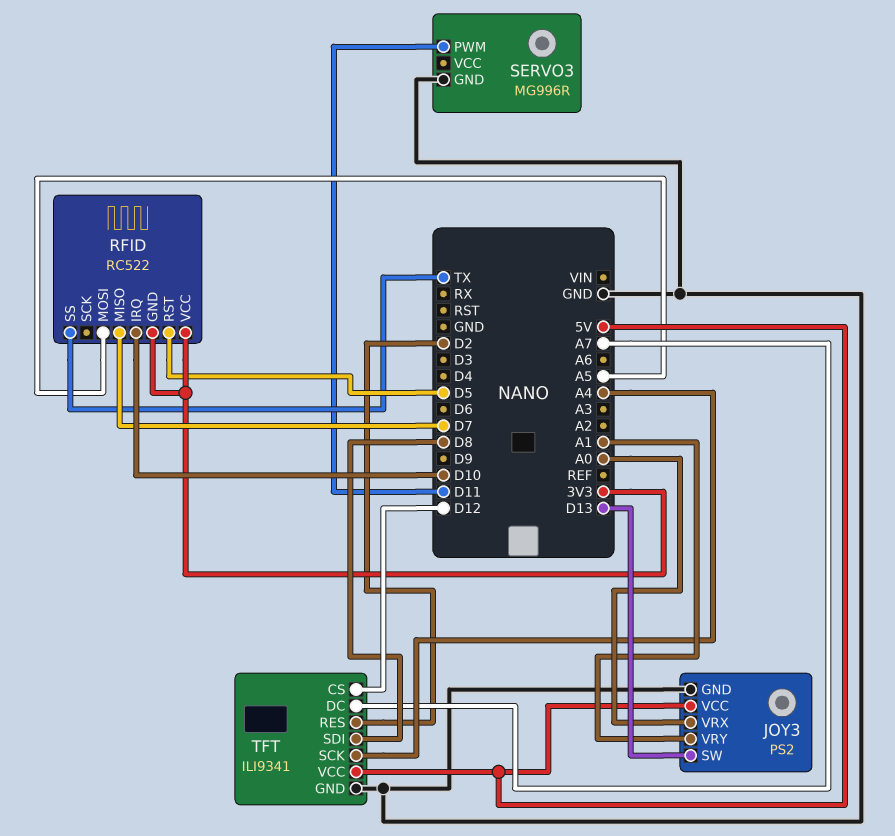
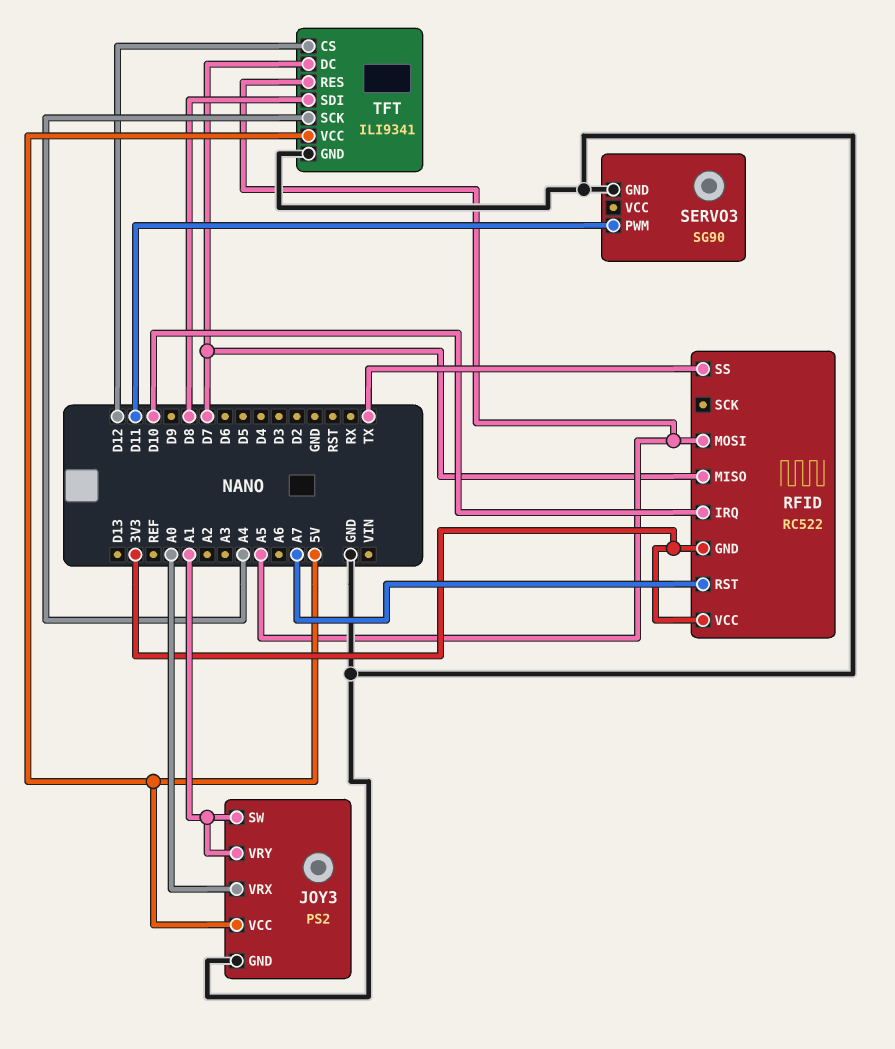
JOY3 pin SW: D13 -> A1
RFID pin RST: D5 -> A7
SERVO3: MG996R -> SG90
TFT pin DC: A7 -> D7
TFT pin RES: D2 -> A5

